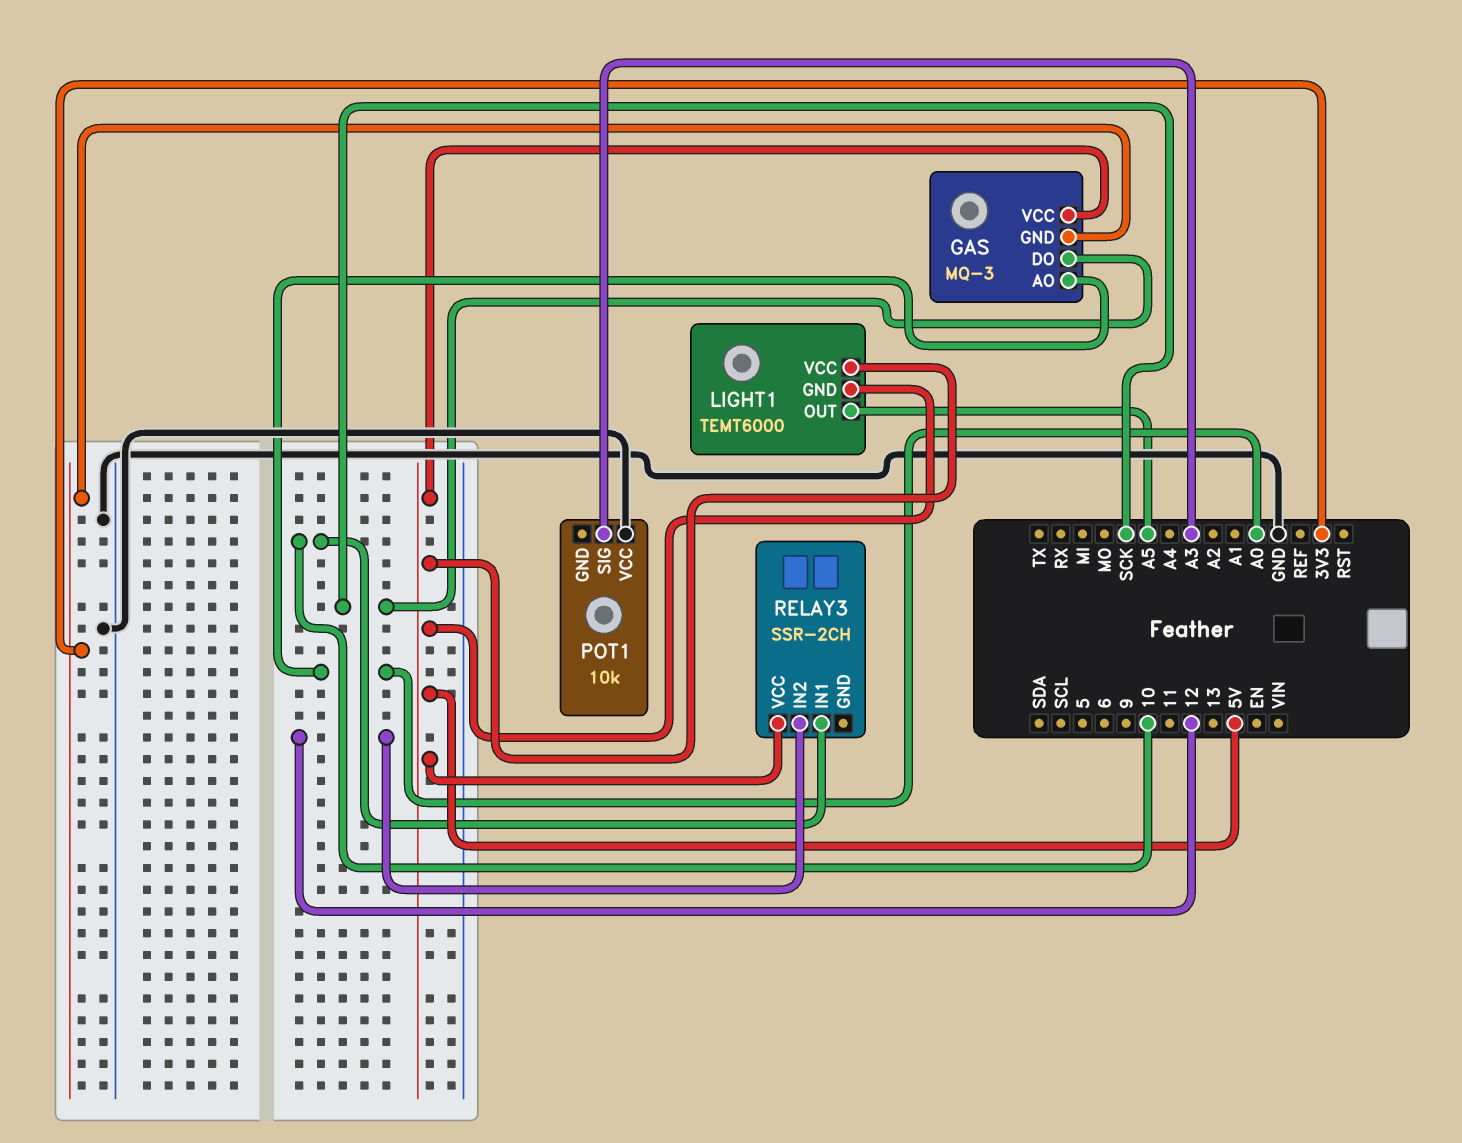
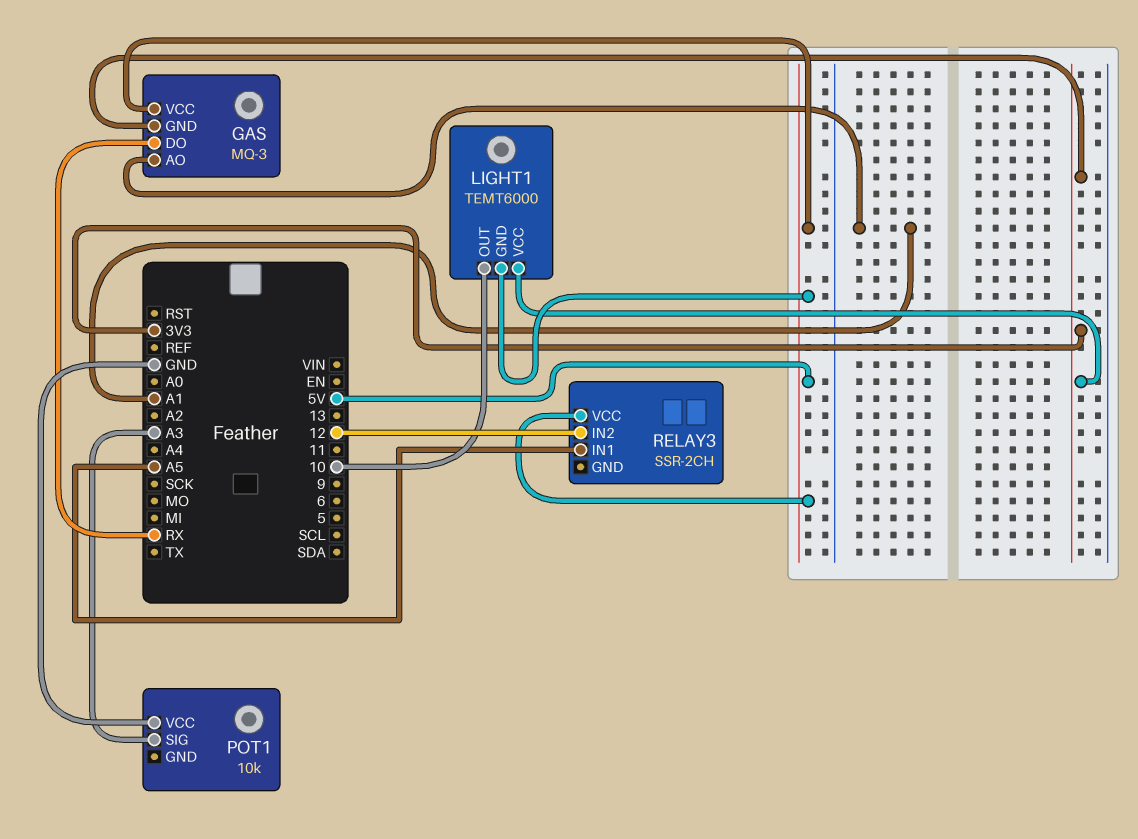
GAS pin AO: A0 -> A1
GAS pin DO: SCK -> RX
LIGHT1 pin OUT: A5 -> 10
LIGHT1 pin VCC: 5V -> 3V3
RELAY3 pin IN1: 10 -> A5

